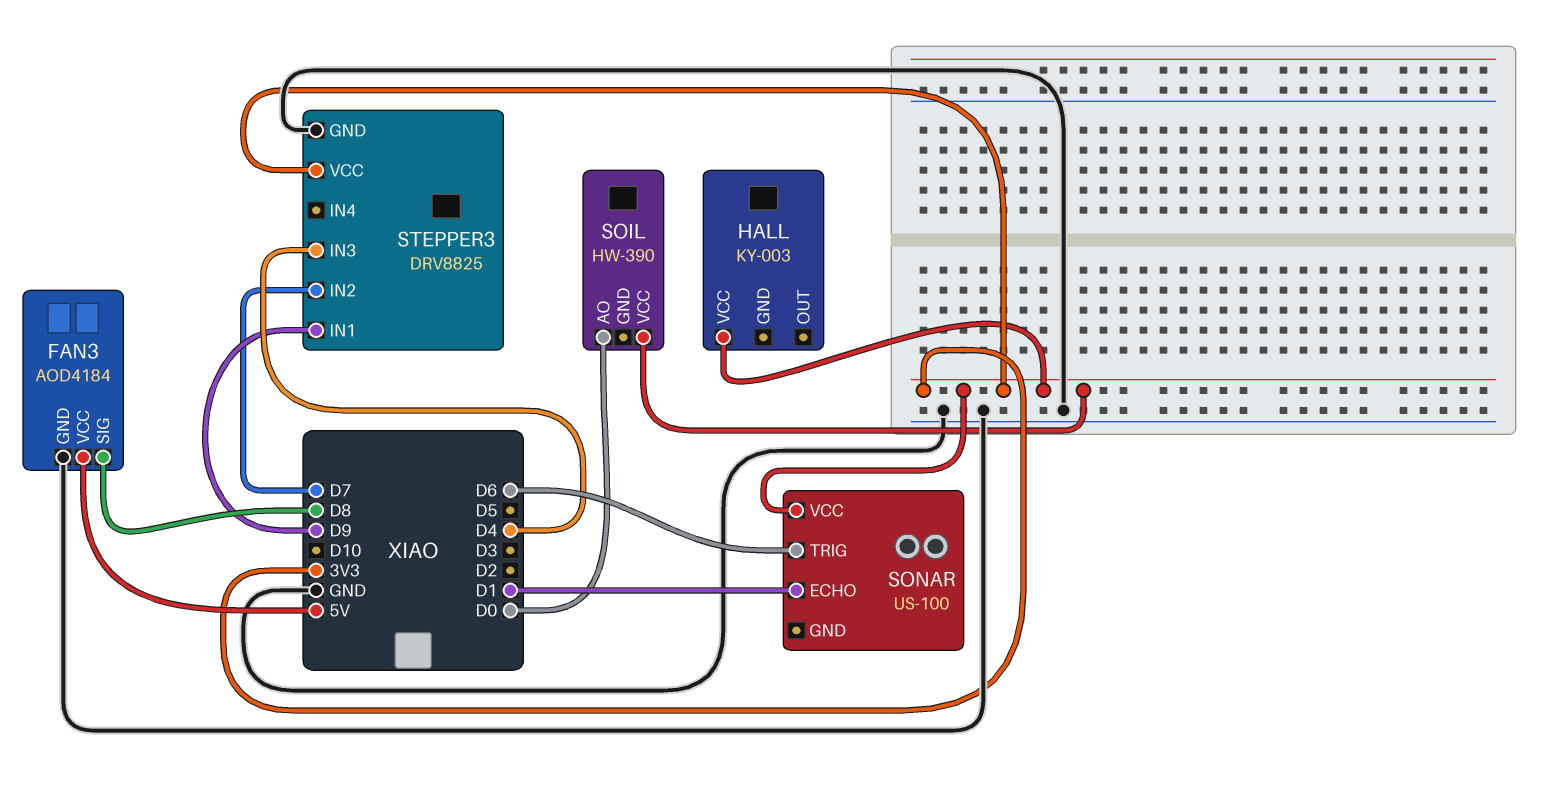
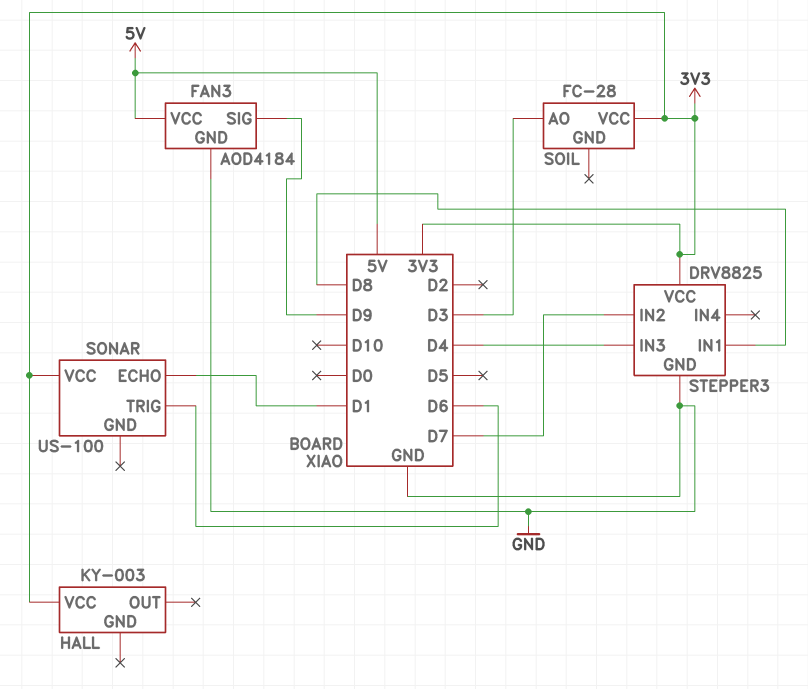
FAN3 pin SIG: D8 -> D9
SOIL: HW-390 -> FC-28
SOIL pin AO: D0 -> D3
STEPPER3 pin IN1: D9 -> D8

